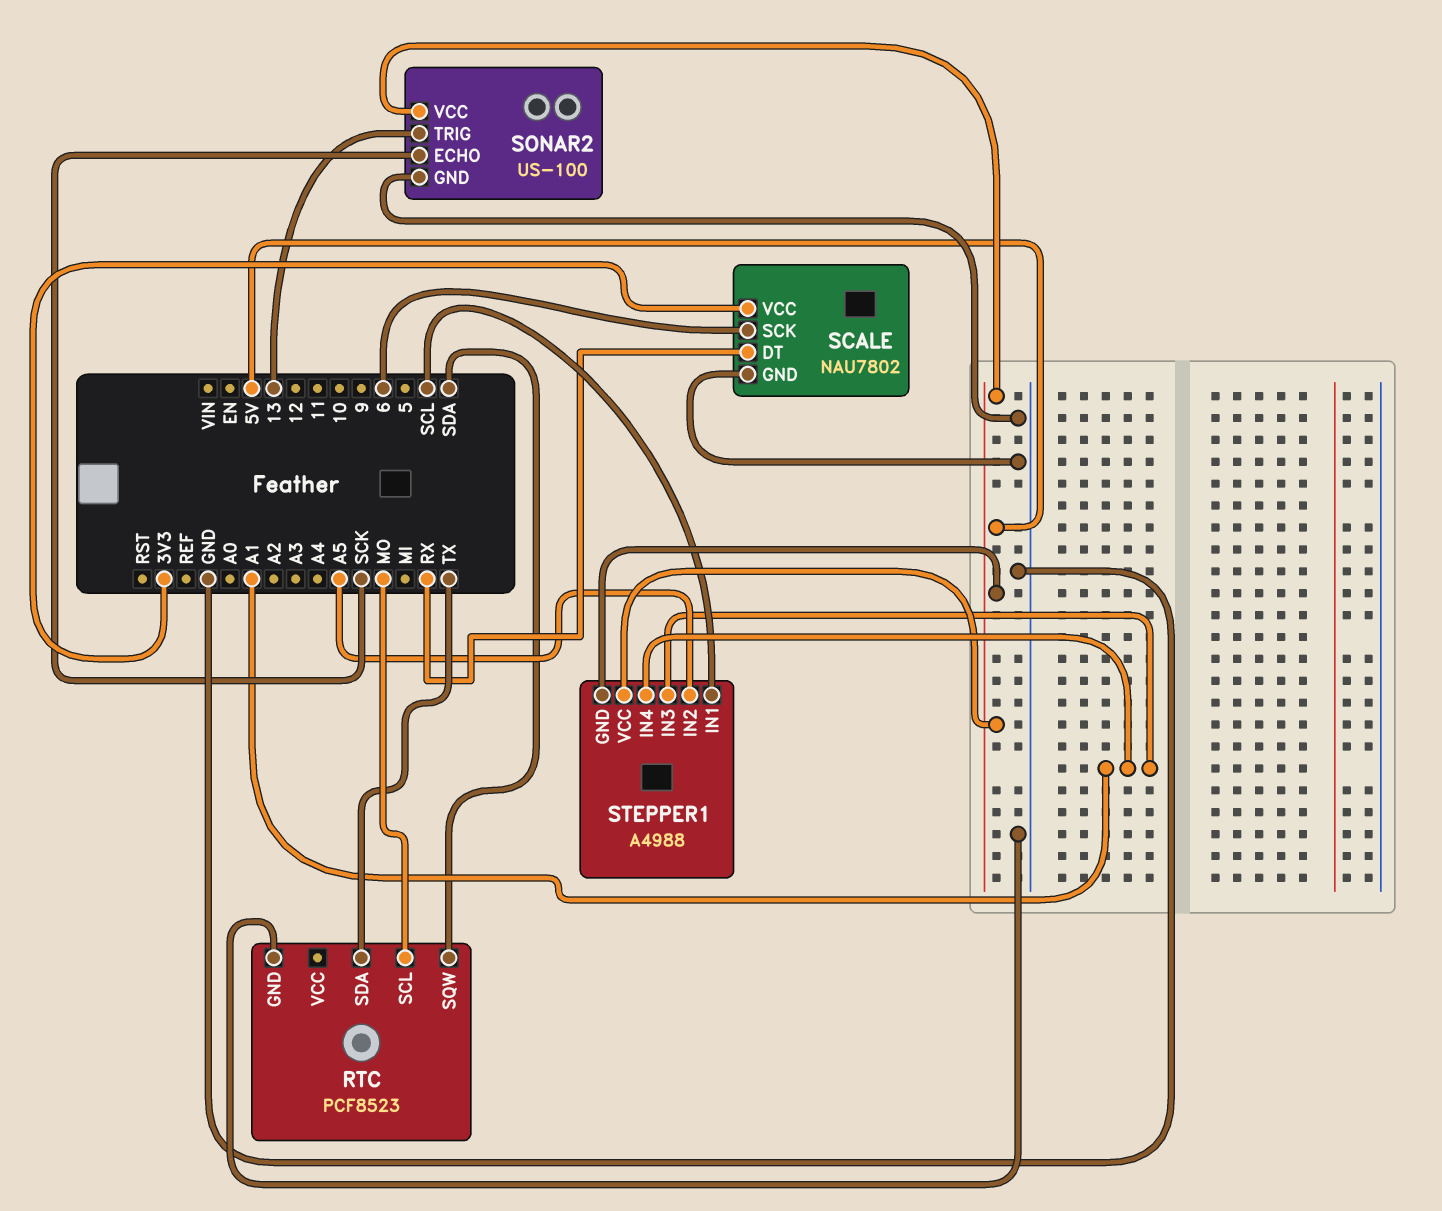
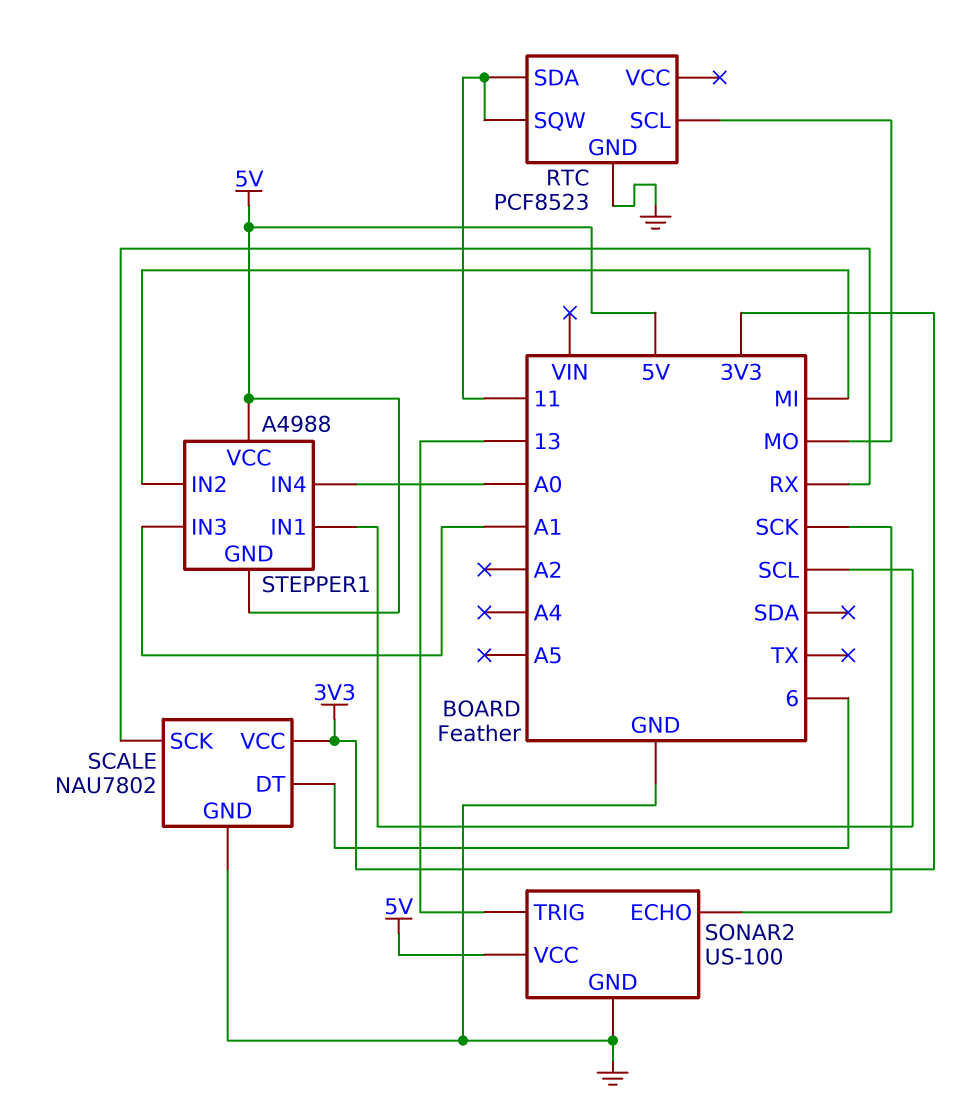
RTC pin SDA: TX -> 11
RTC pin SQW: SDA -> 11
SCALE pin DT: RX -> 6
SCALE pin SCK: 6 -> RX
STEPPER1 pin IN2: A5 -> MI
STEPPER1 pin IN4: A1 -> A0

